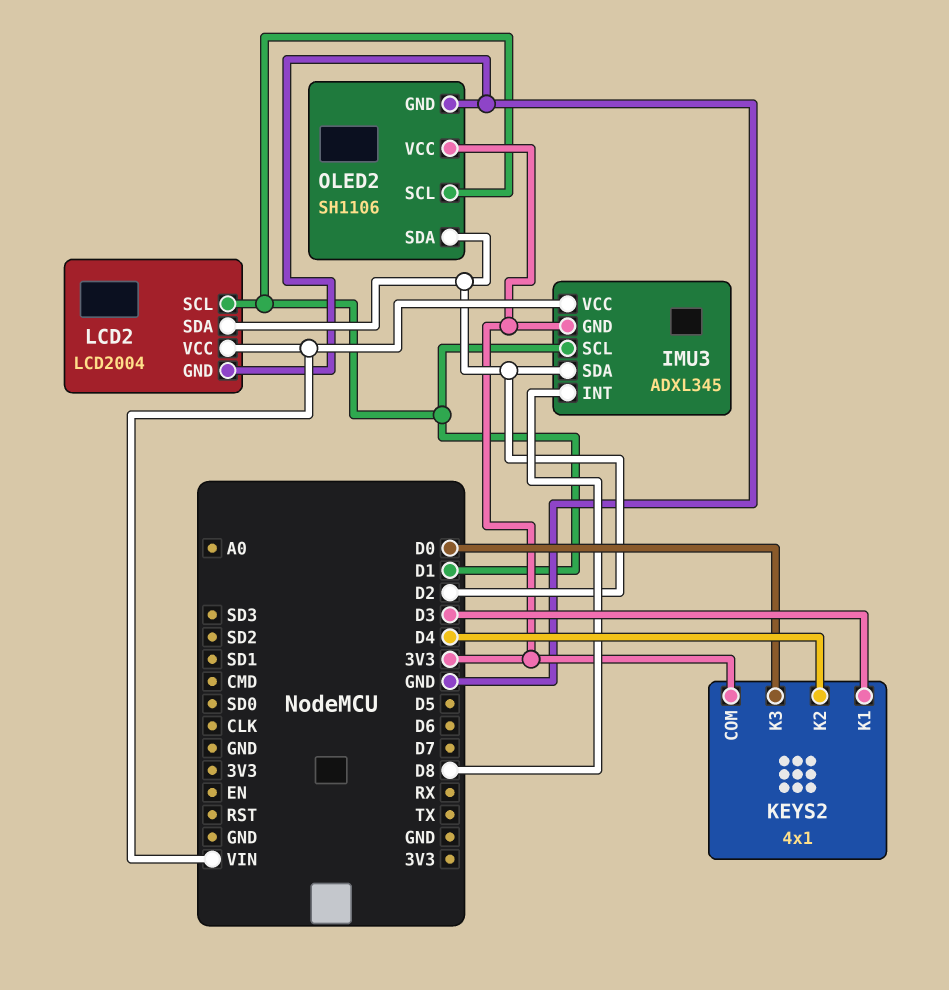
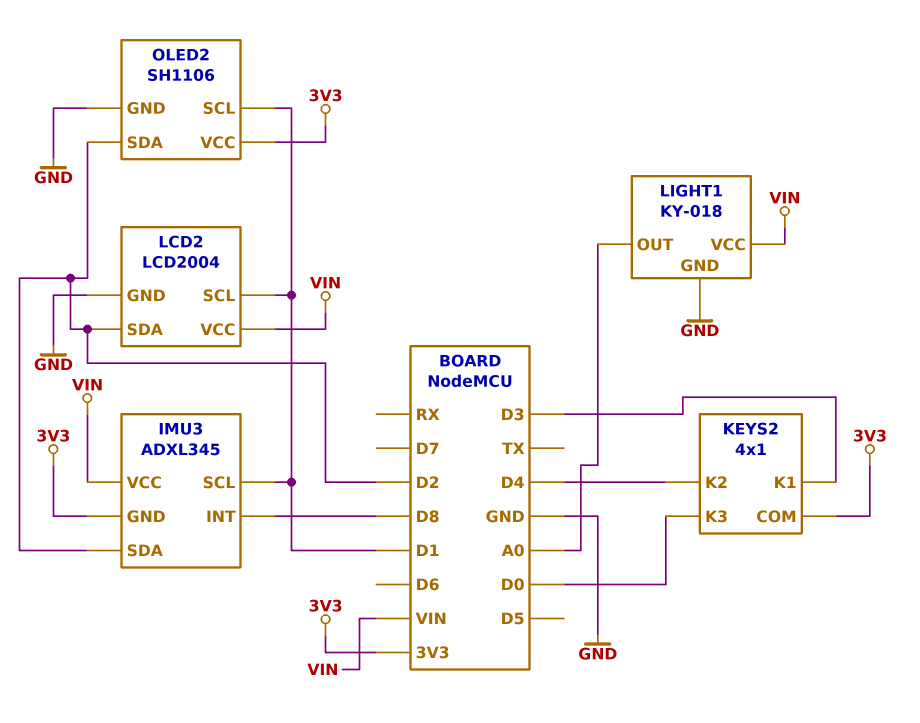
LIGHT1: none -> KY-018
LIGHT1 pin GND: none -> GND
LIGHT1 pin OUT: none -> A0
LIGHT1 pin VCC: none -> VIN

